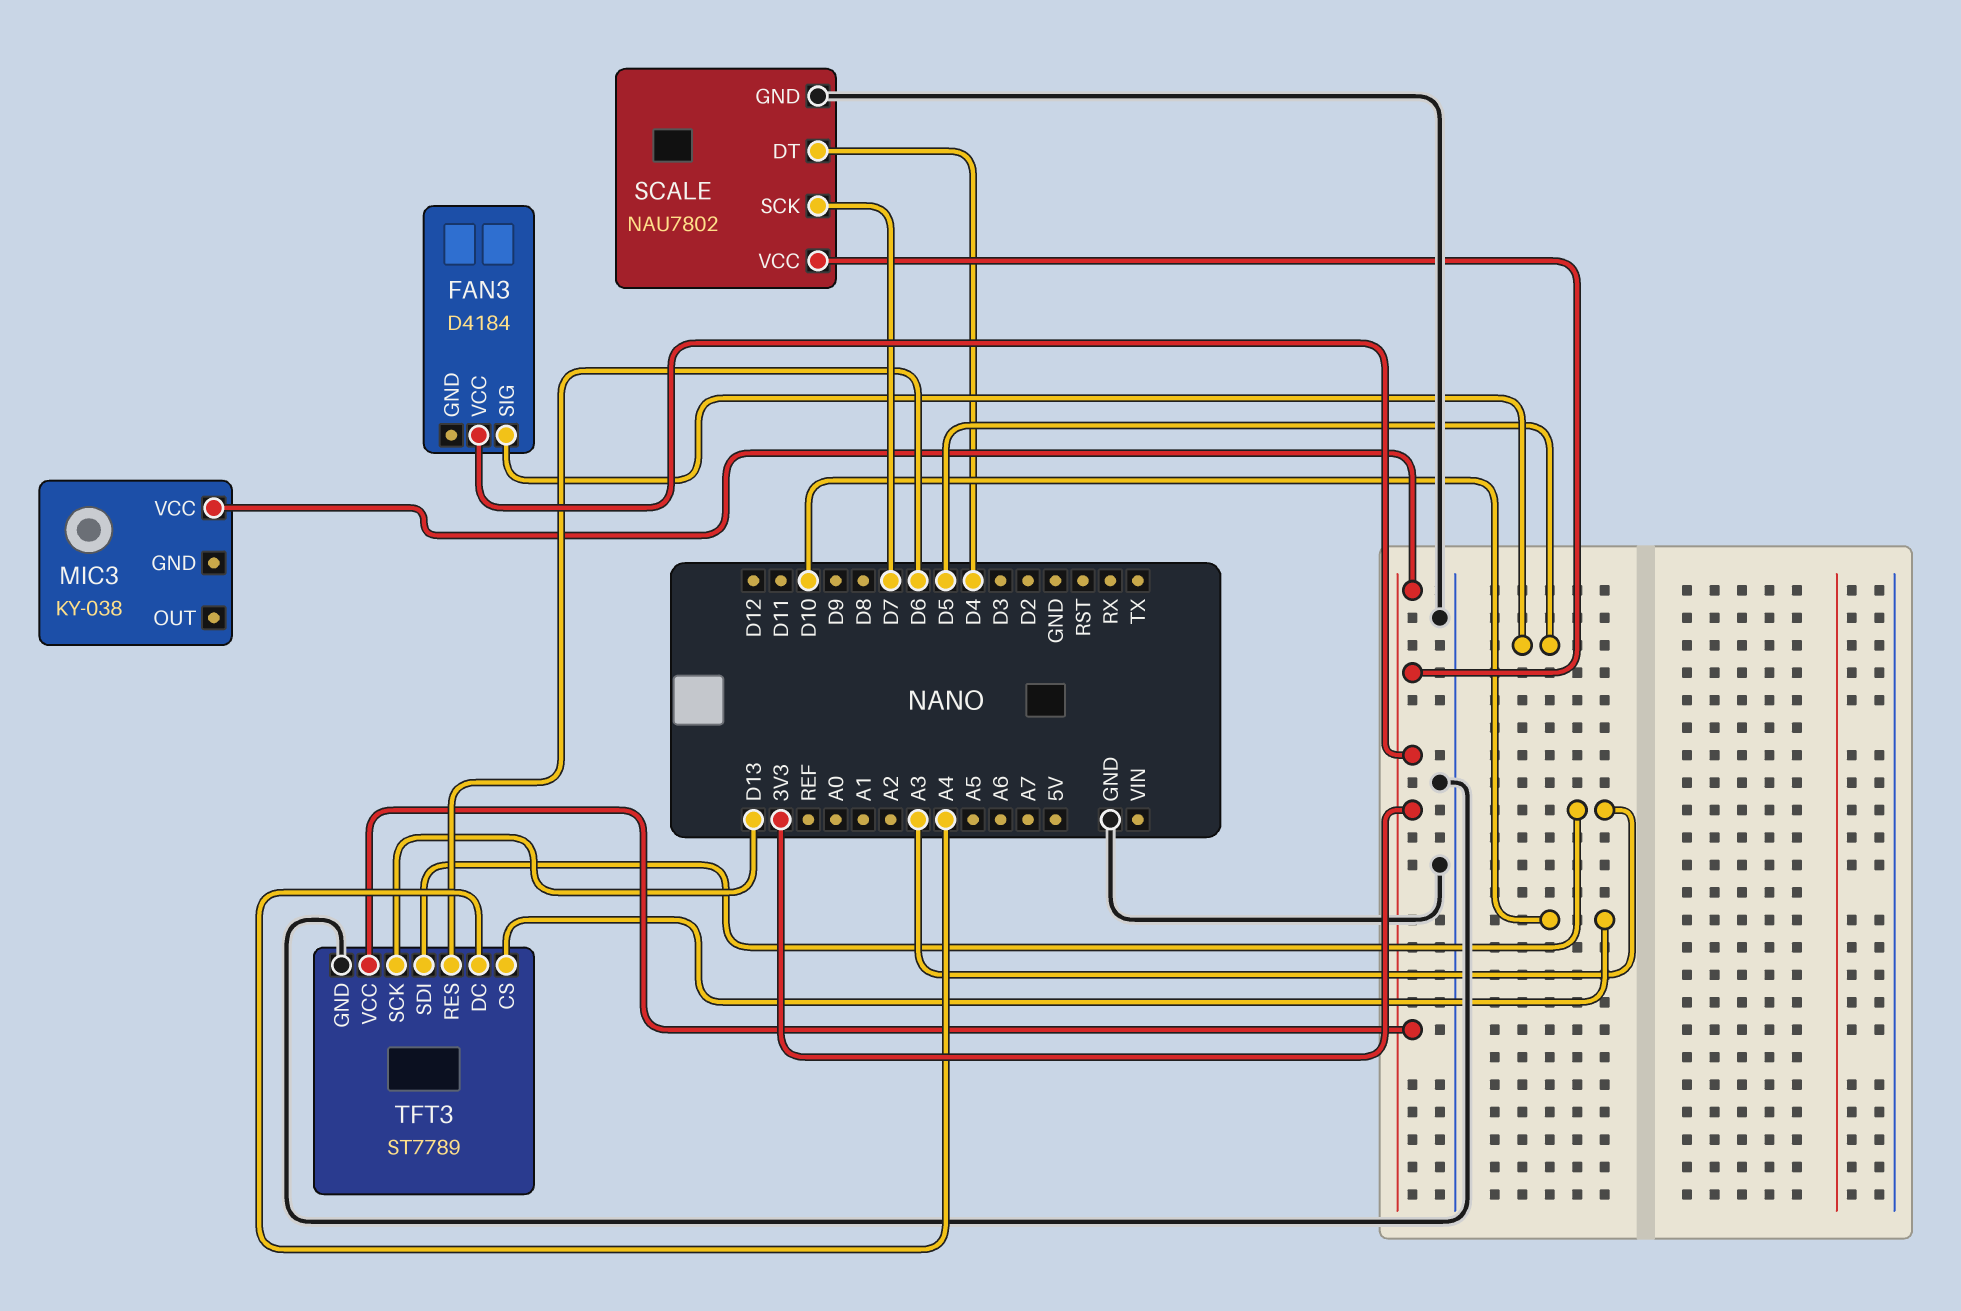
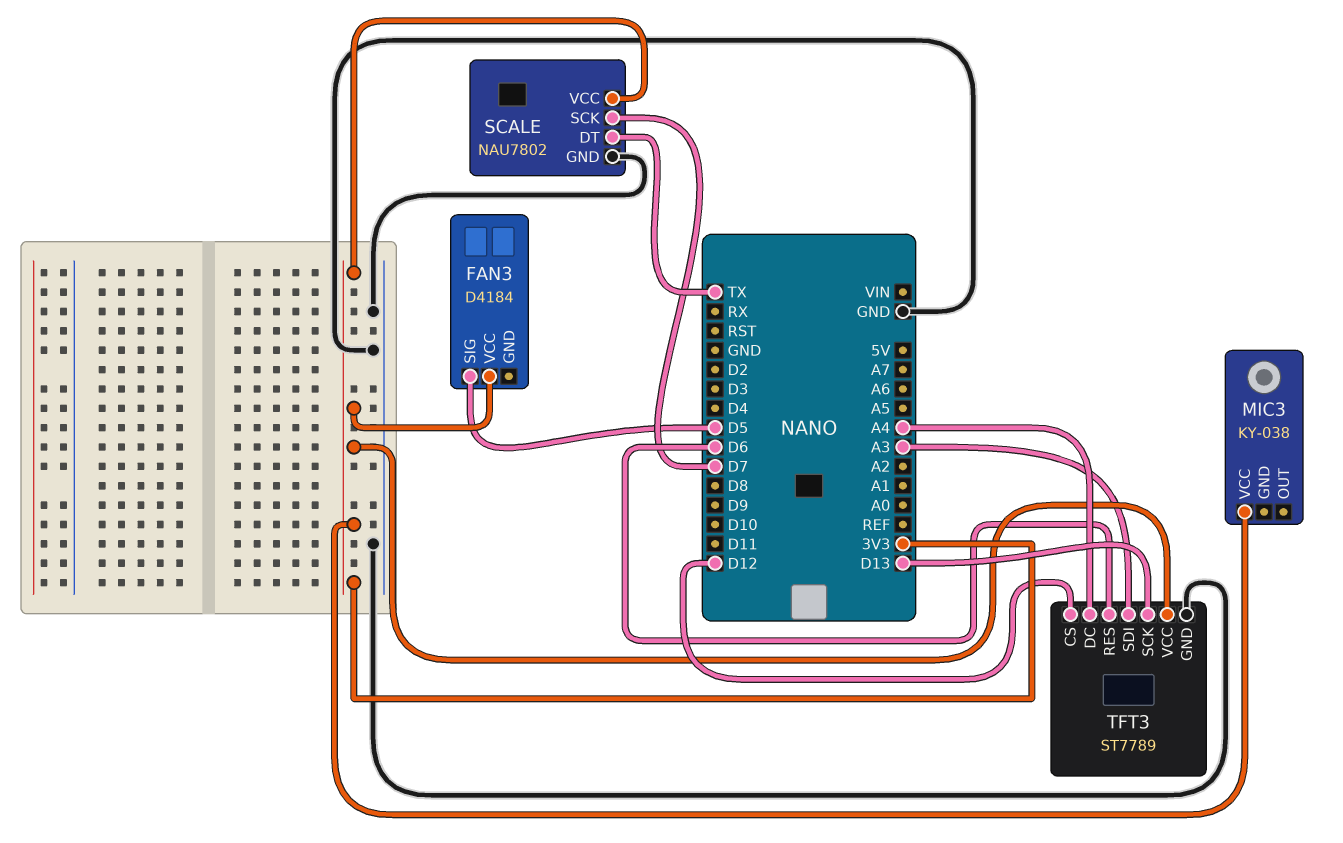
SCALE pin DT: D4 -> TX
TFT3 pin CS: D10 -> D12

